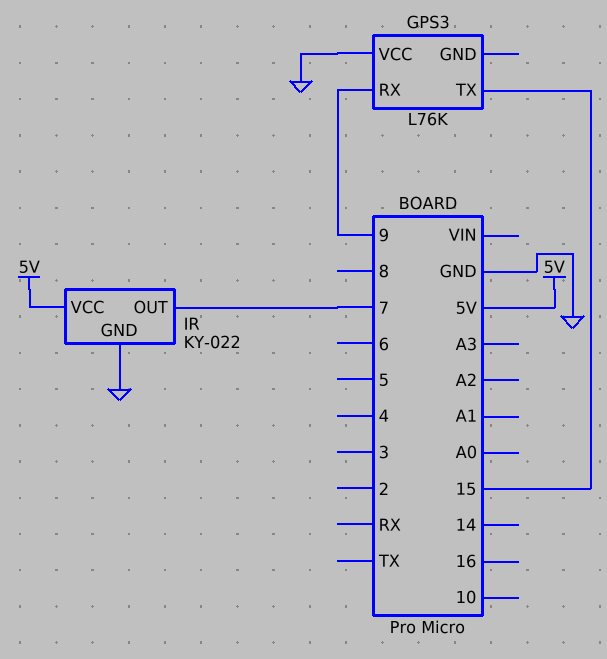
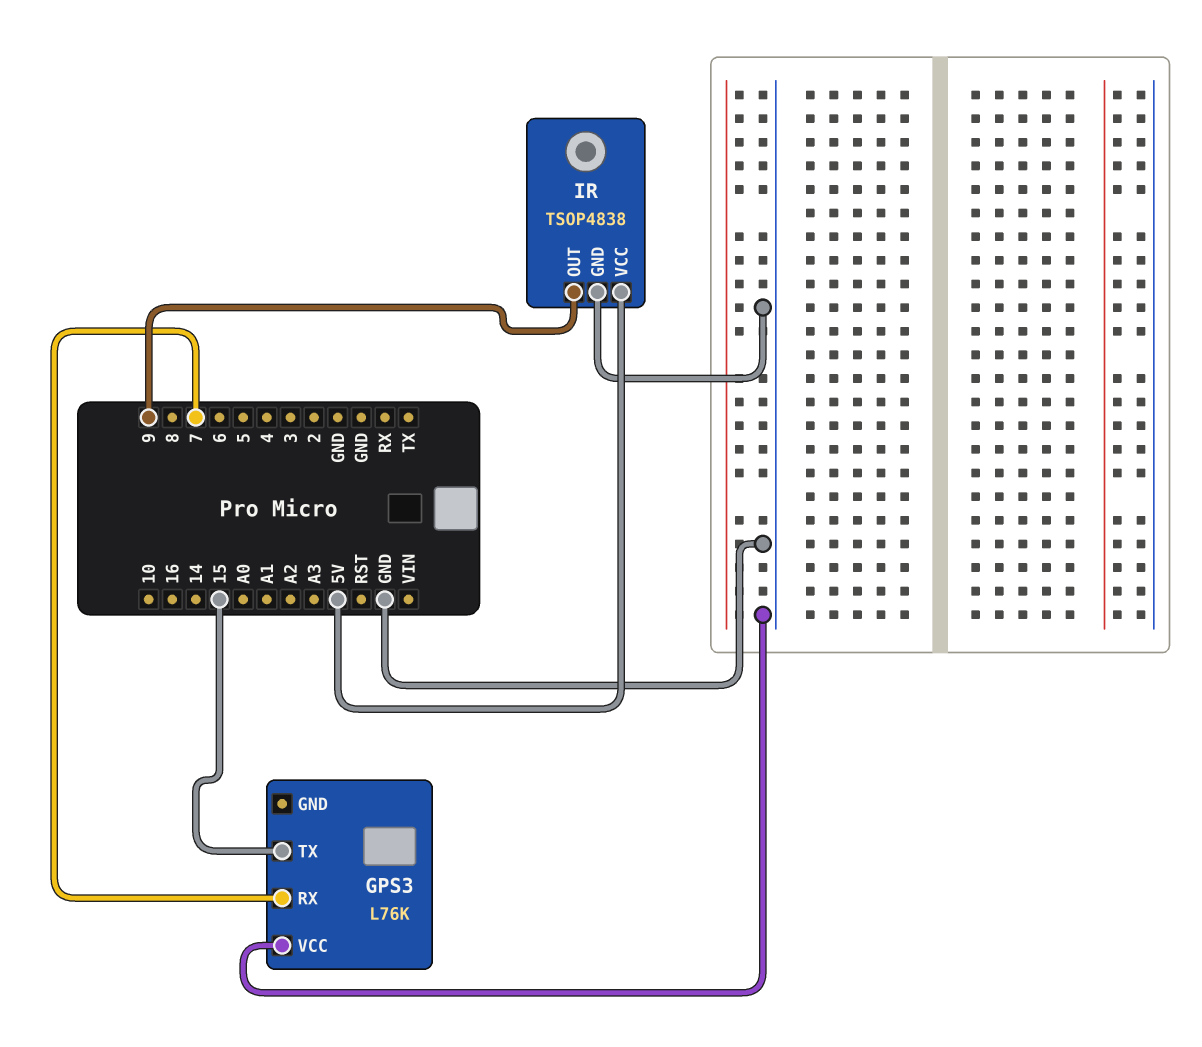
GPS3 pin RX: 9 -> 7
IR: KY-022 -> TSOP4838
IR pin OUT: 7 -> 9

